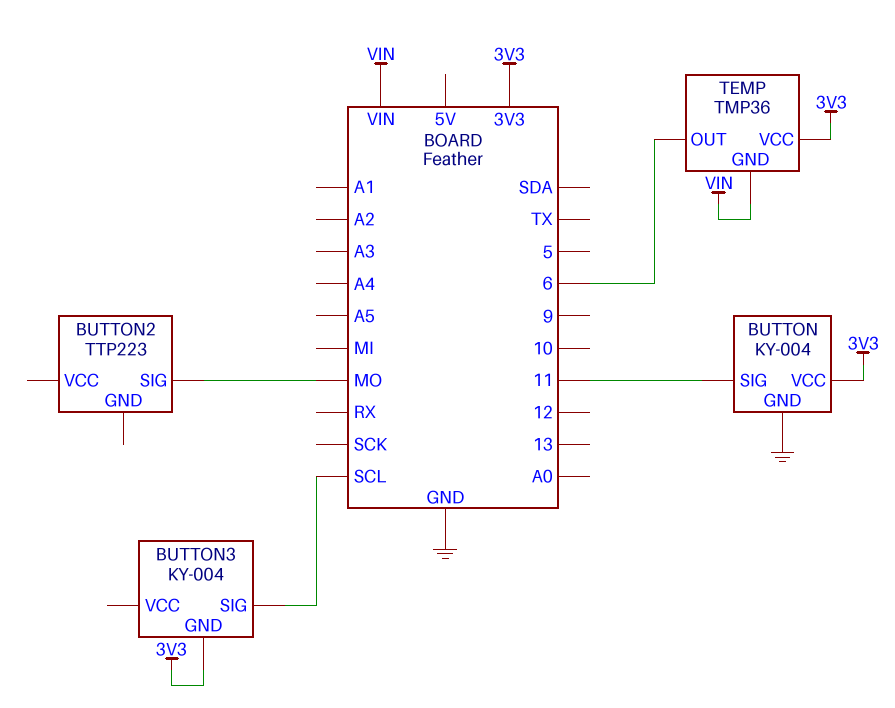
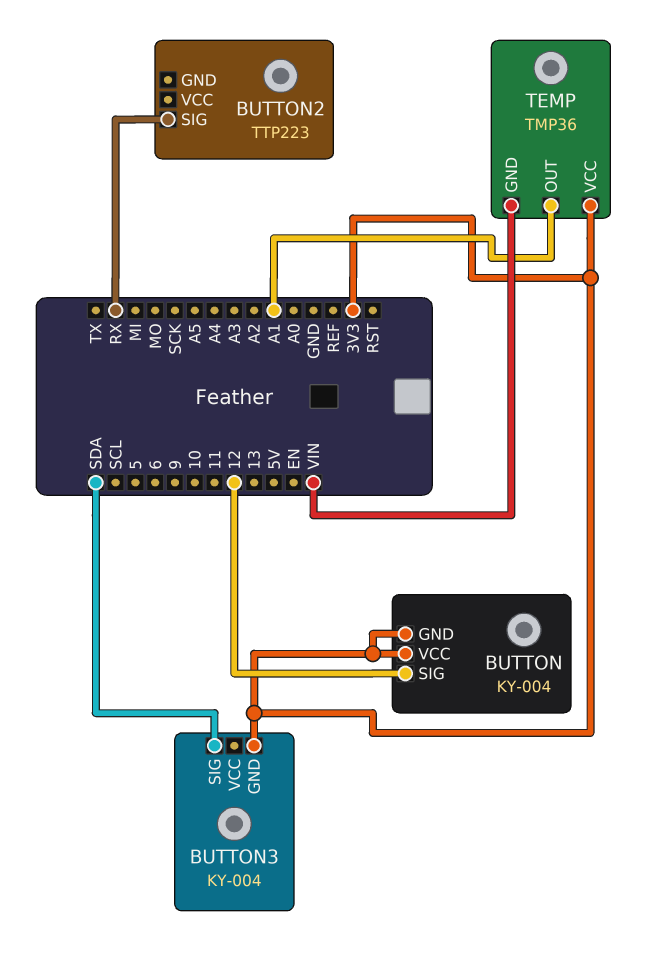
BUTTON pin GND: GND -> 3V3
BUTTON pin SIG: 11 -> 12
BUTTON2 pin SIG: MO -> RX
BUTTON3 pin SIG: SCL -> SDA
TEMP pin OUT: 6 -> A1

